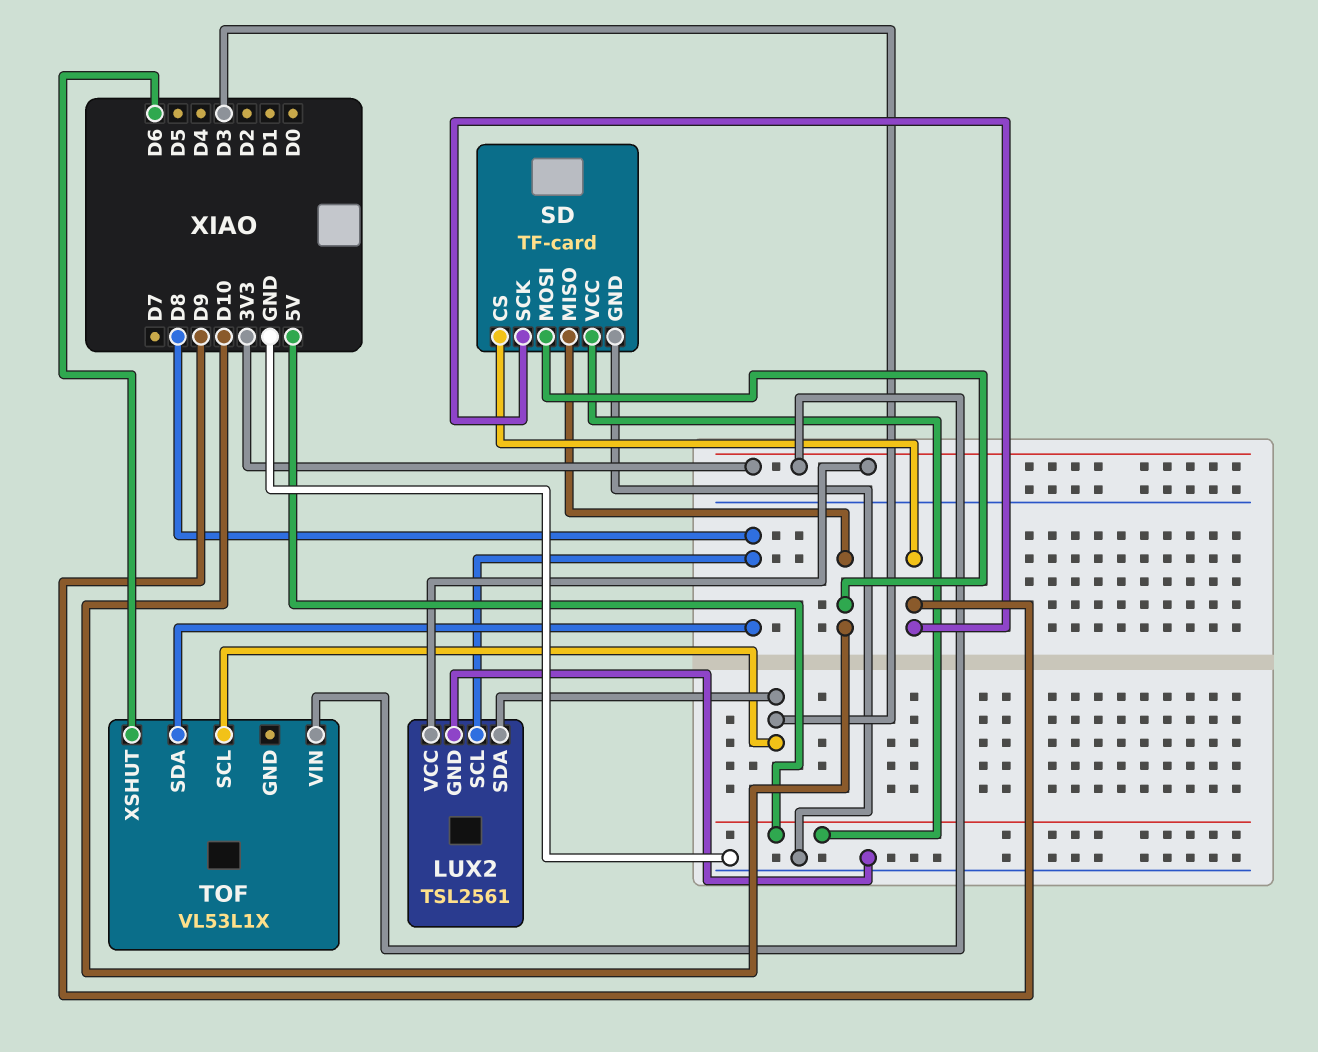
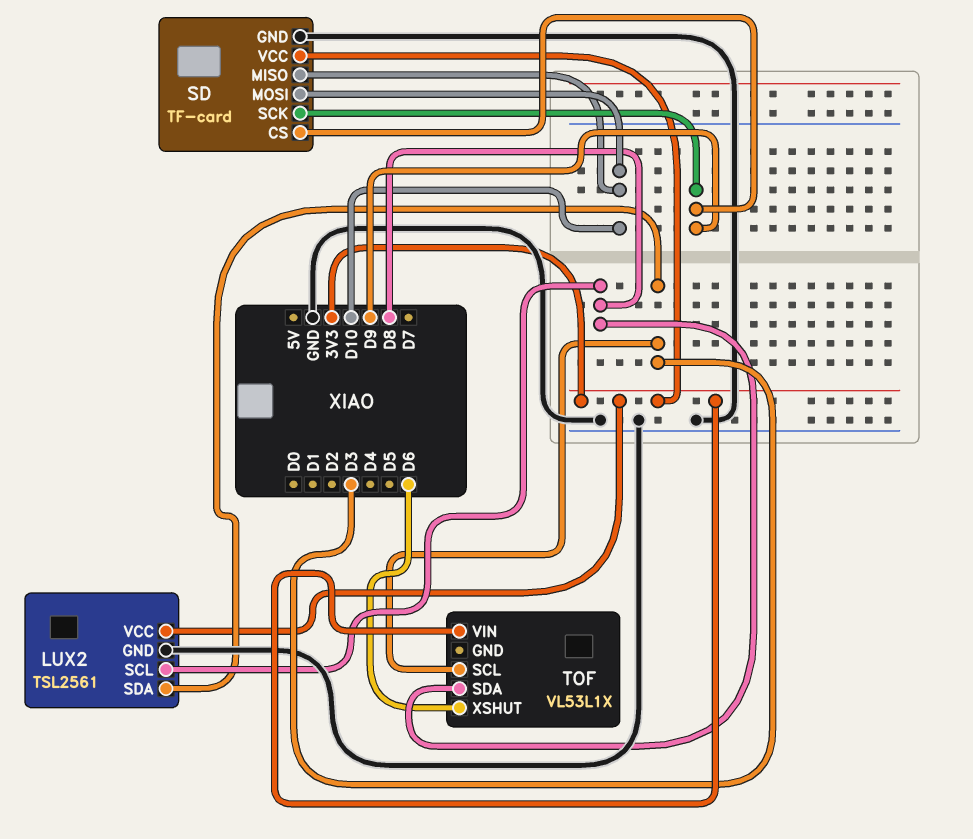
SD pin VCC: 5V -> 3V3

